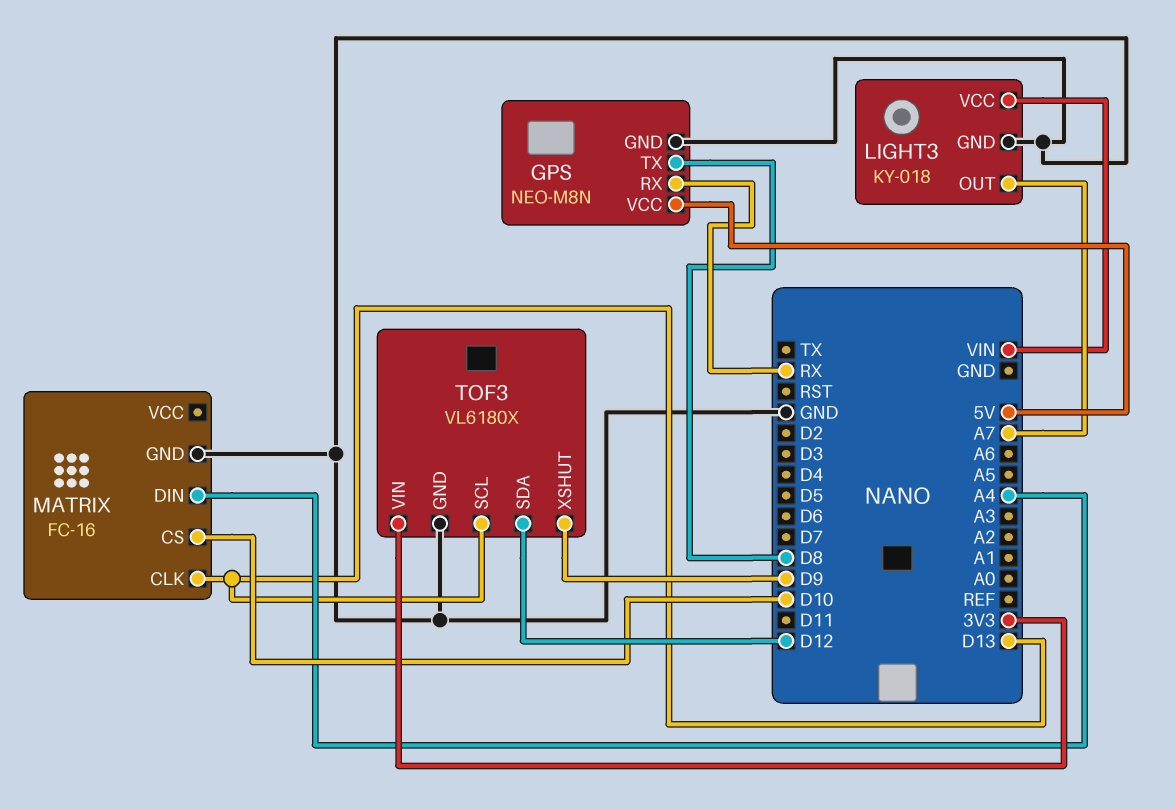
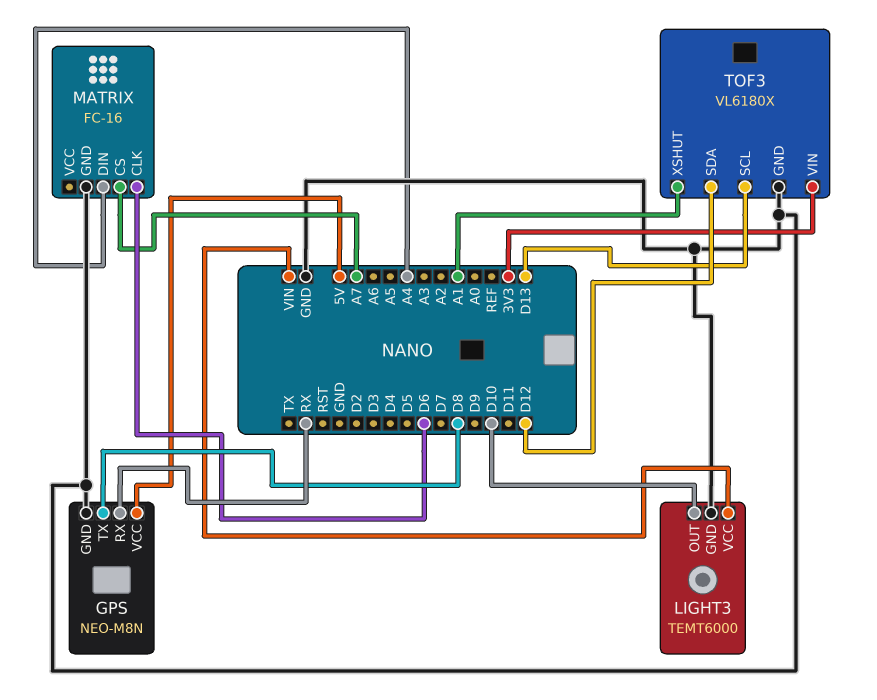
LIGHT3: KY-018 -> TEMT6000
LIGHT3 pin OUT: A7 -> D10
MATRIX pin CLK: D13 -> D6
MATRIX pin CS: D10 -> A7
TOF3 pin XSHUT: D9 -> A1

